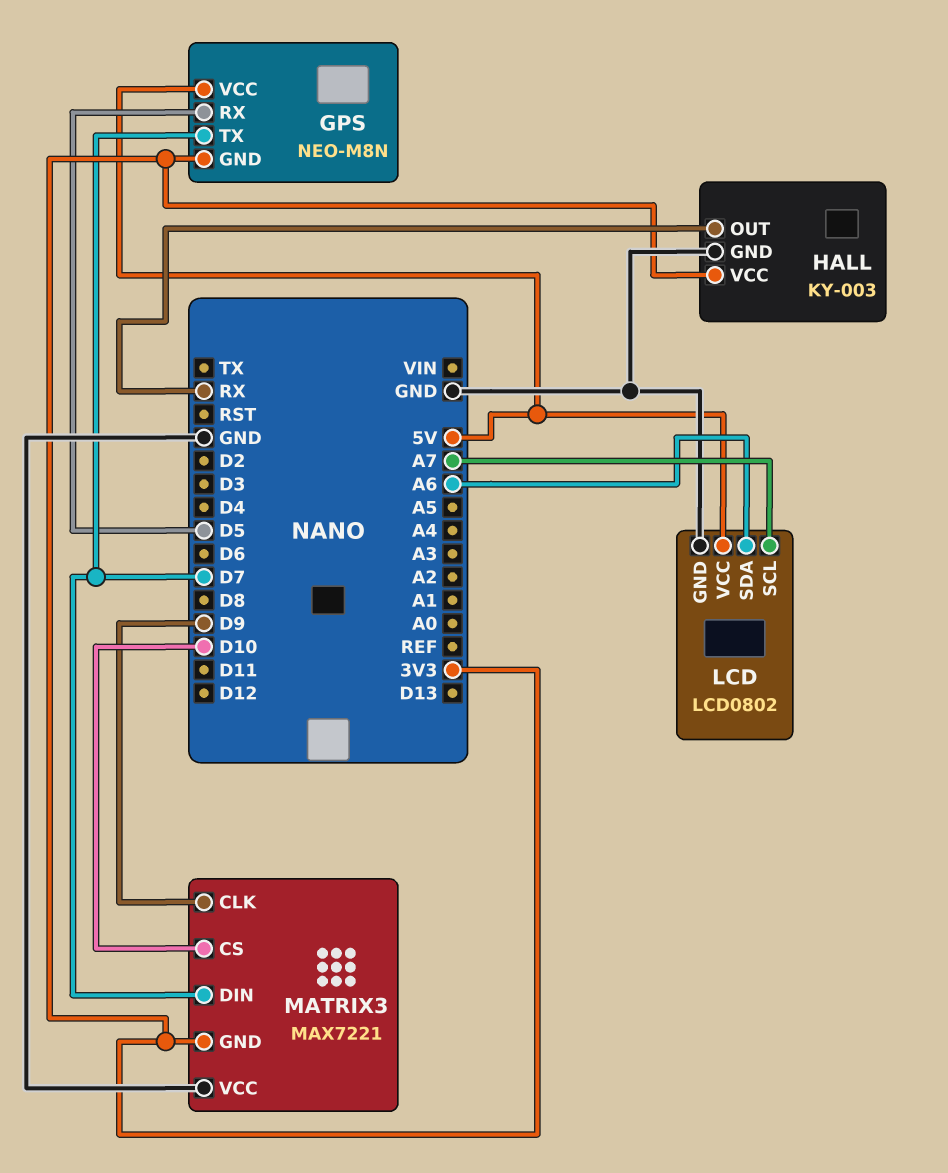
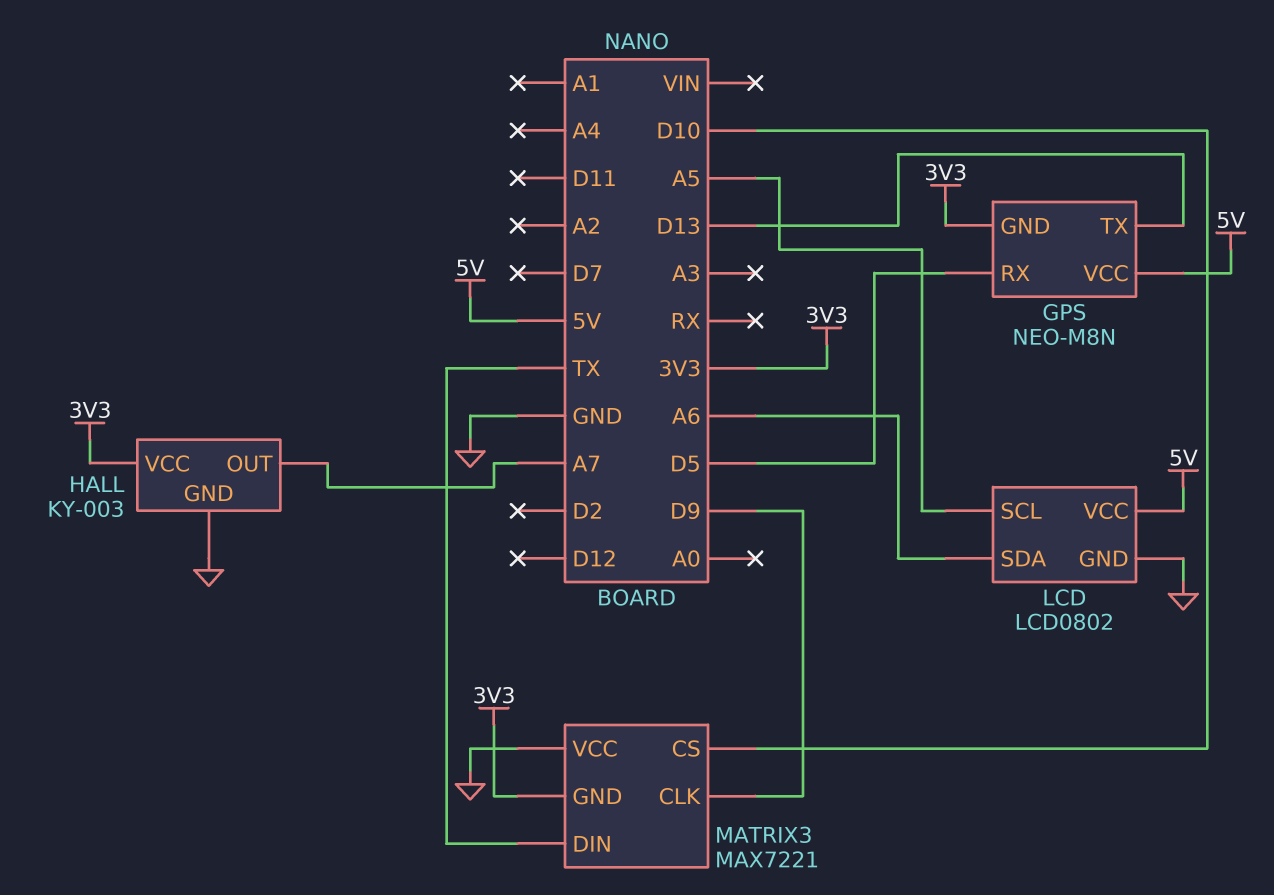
GPS pin TX: D7 -> D13
HALL pin OUT: RX -> A7
LCD pin SCL: A7 -> A5
MATRIX3 pin DIN: D7 -> TX

